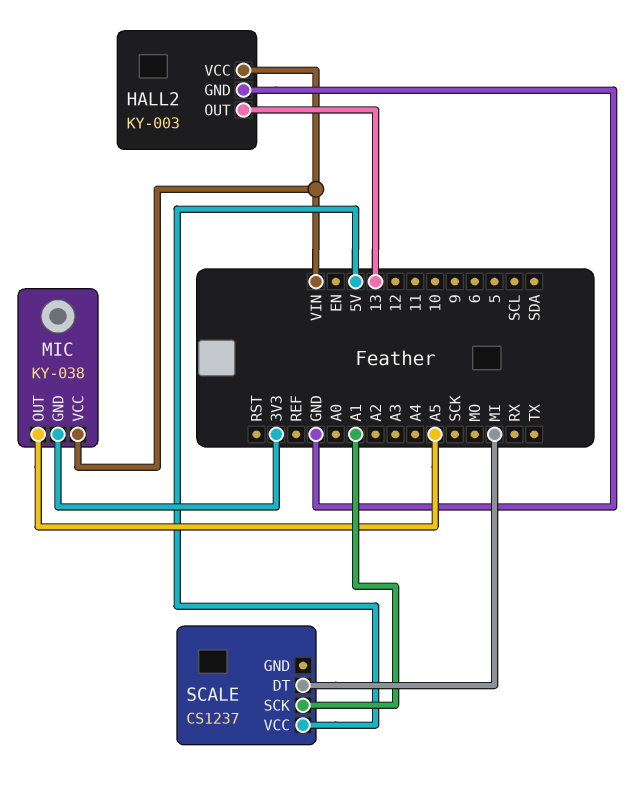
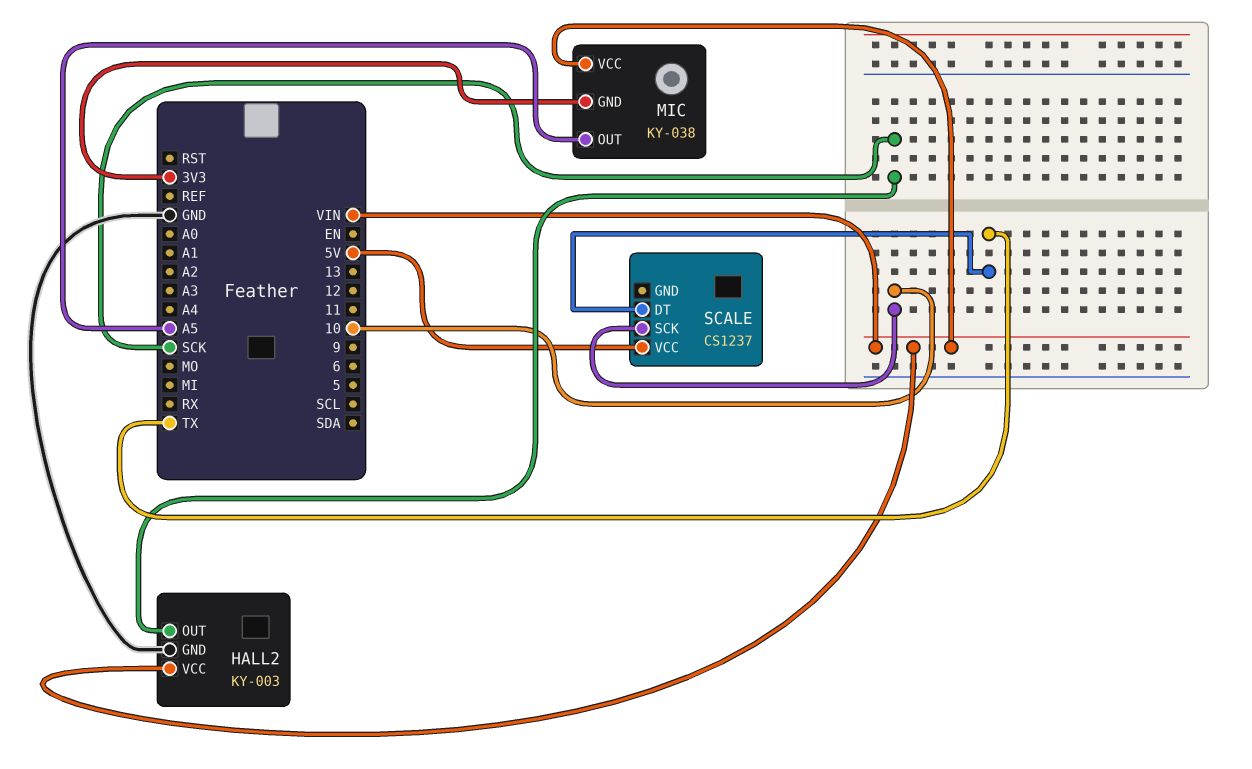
HALL2 pin OUT: 13 -> SCK
SCALE pin DT: MI -> TX
SCALE pin SCK: A1 -> 10

